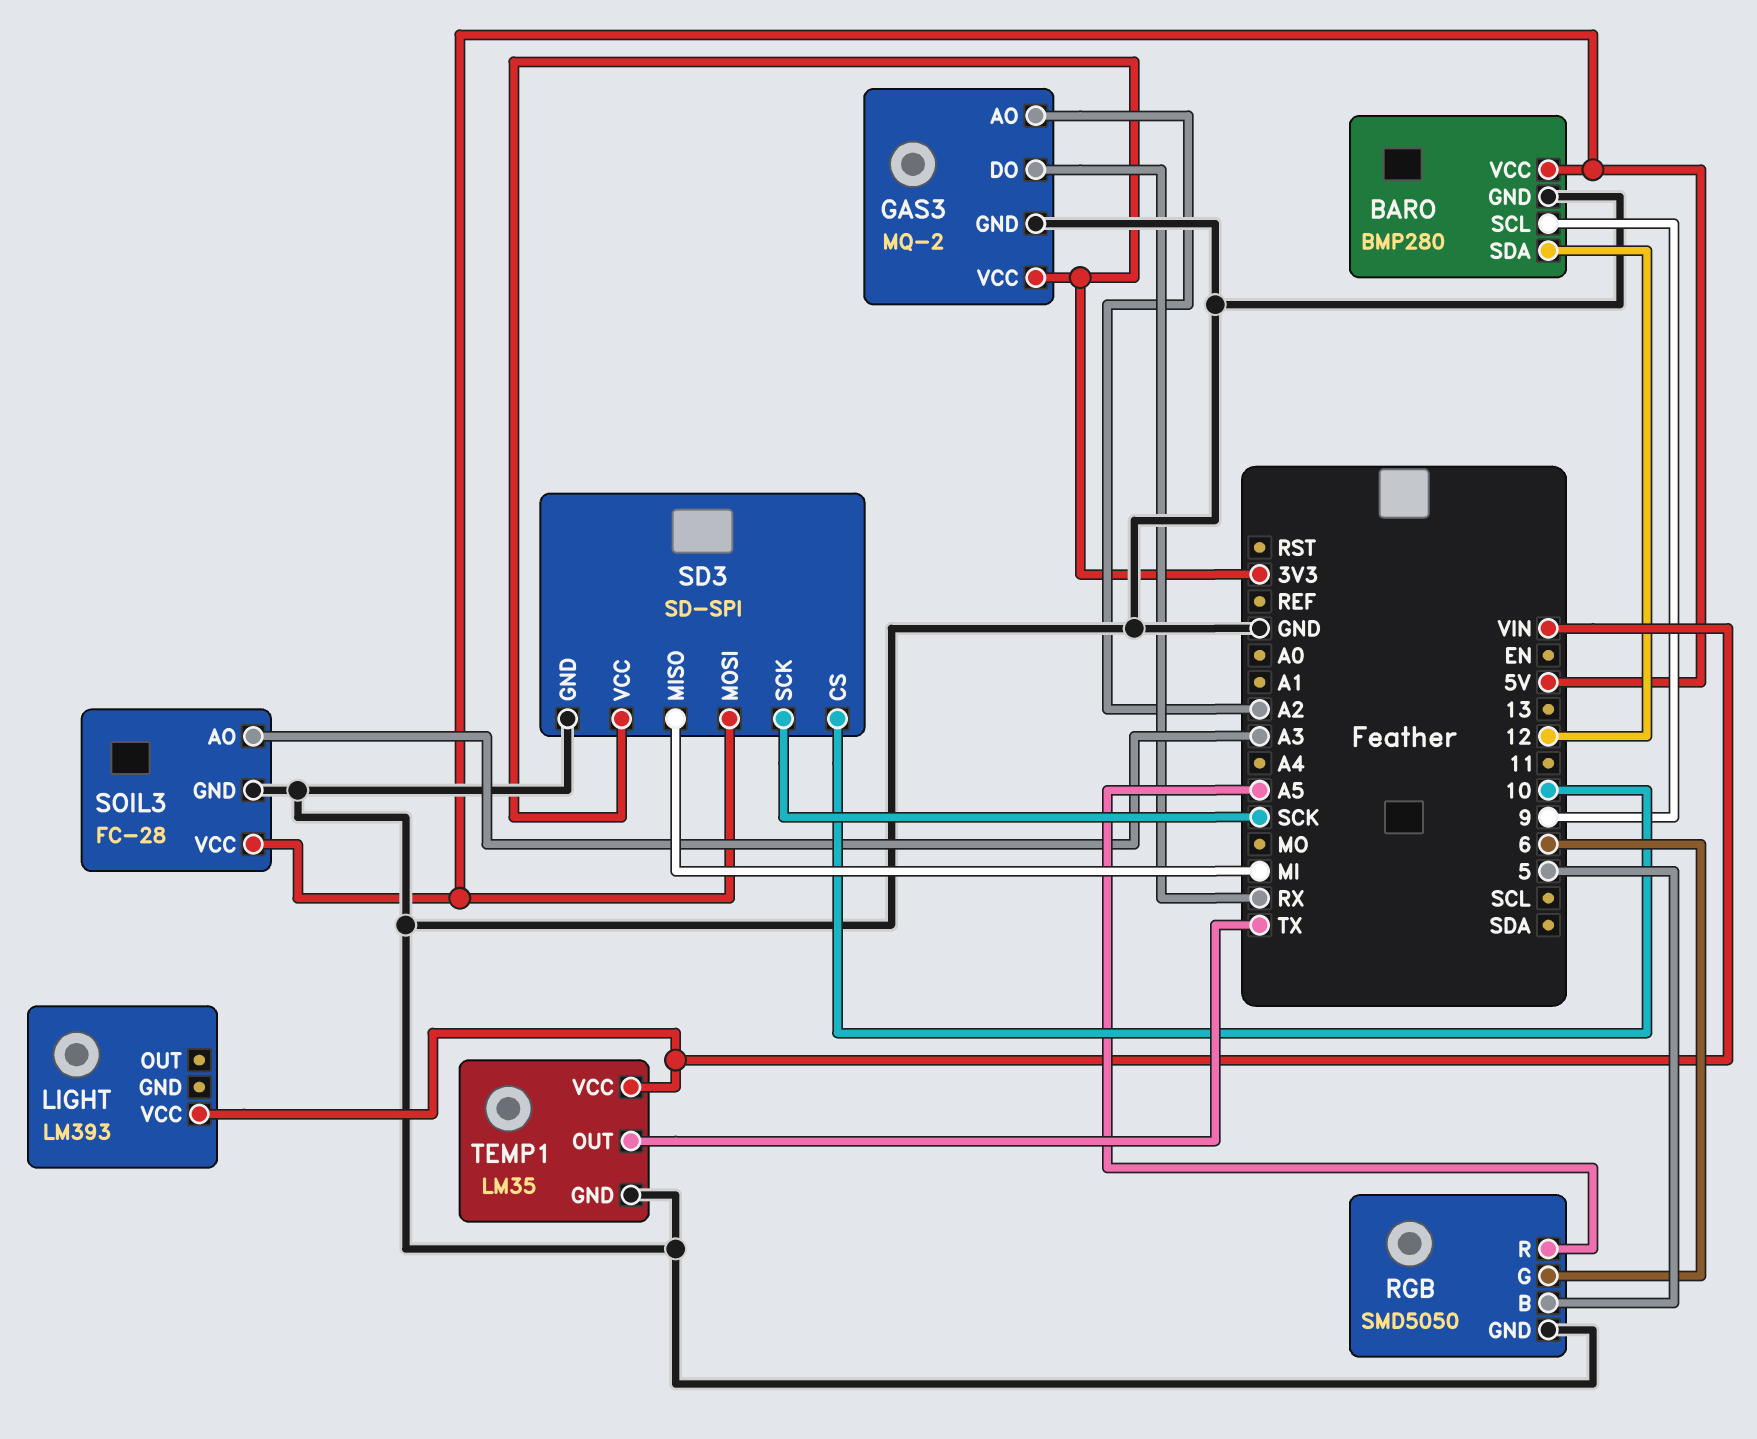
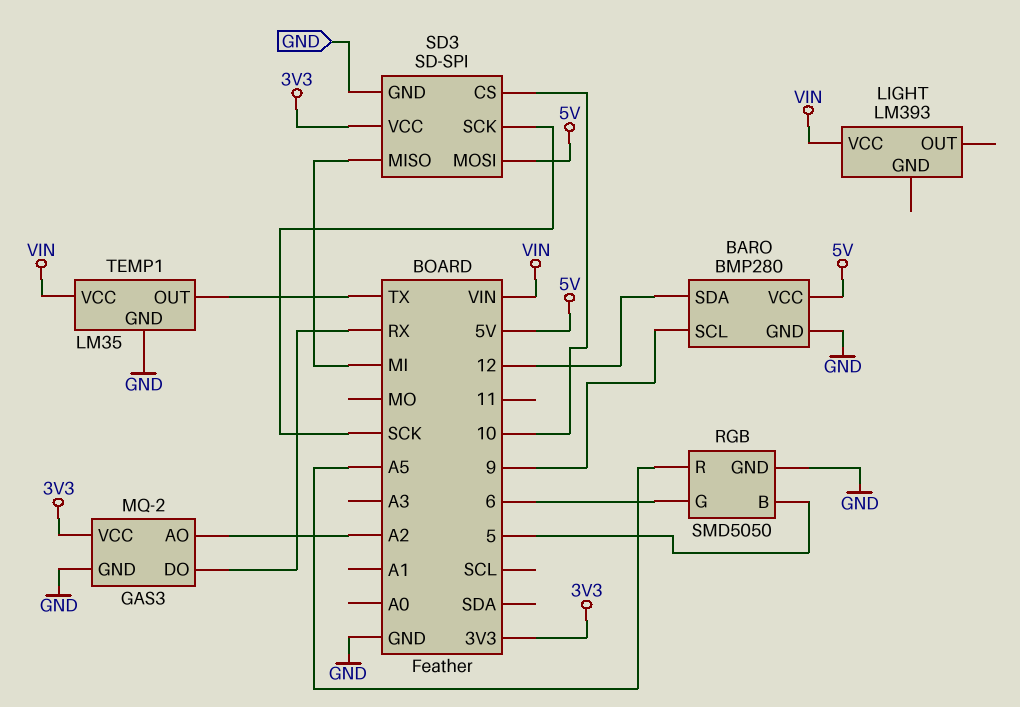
SOIL3: FC-28 -> none
SOIL3 pin AO: A3 -> none
SOIL3 pin GND: GND -> none
SOIL3 pin VCC: 5V -> none

